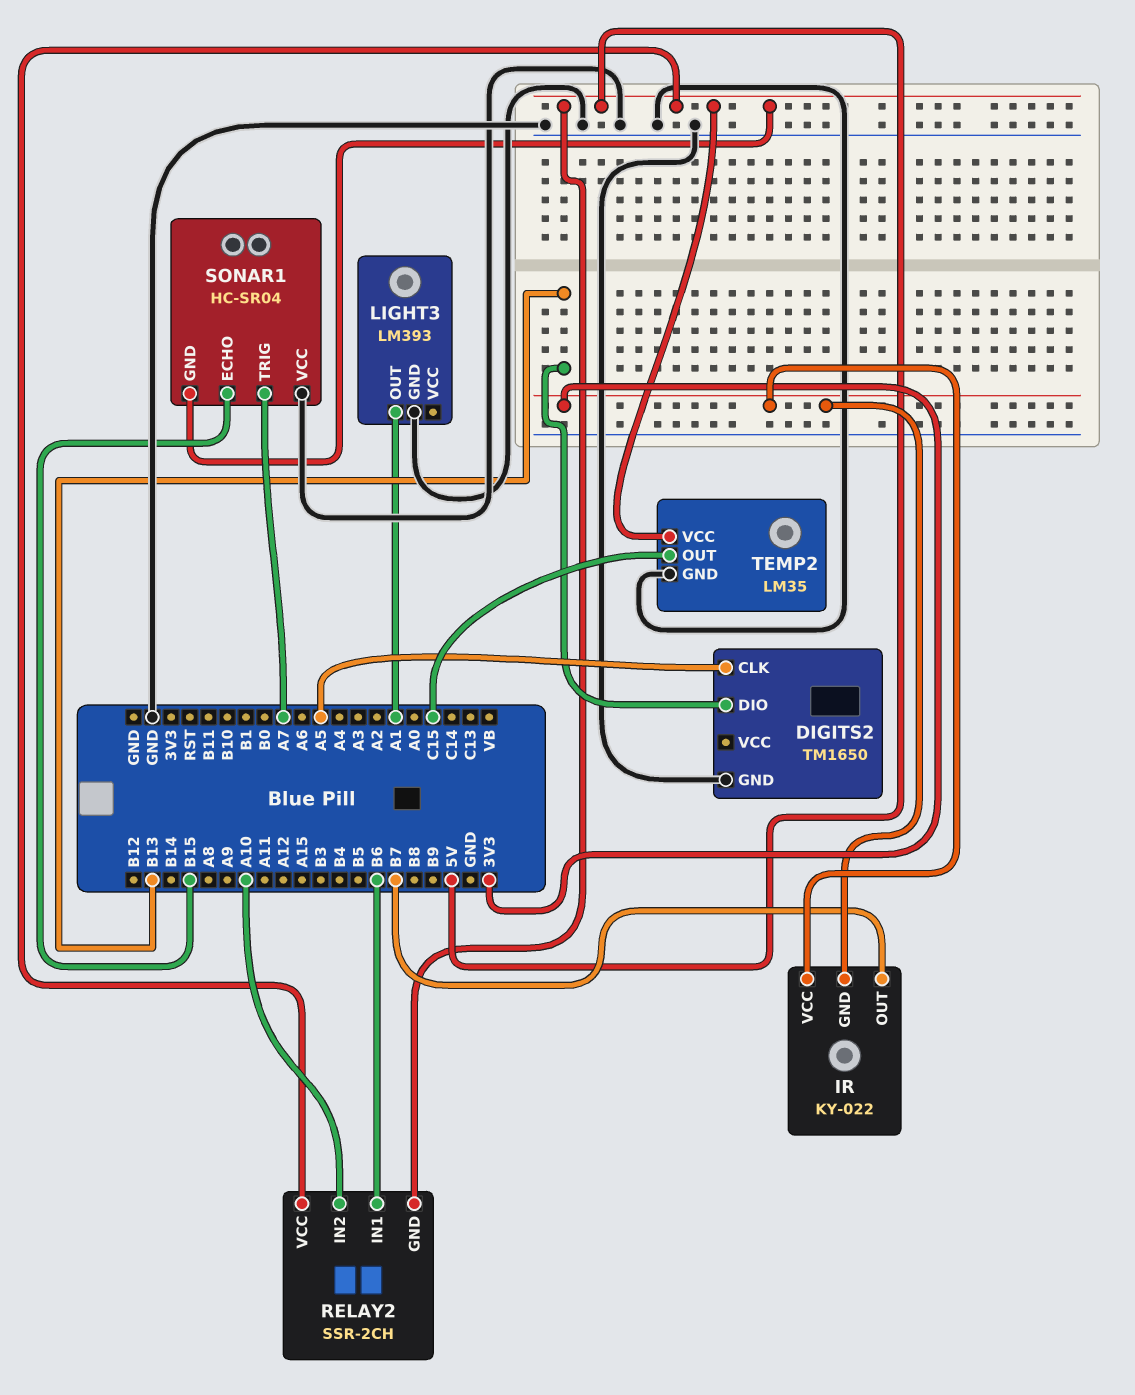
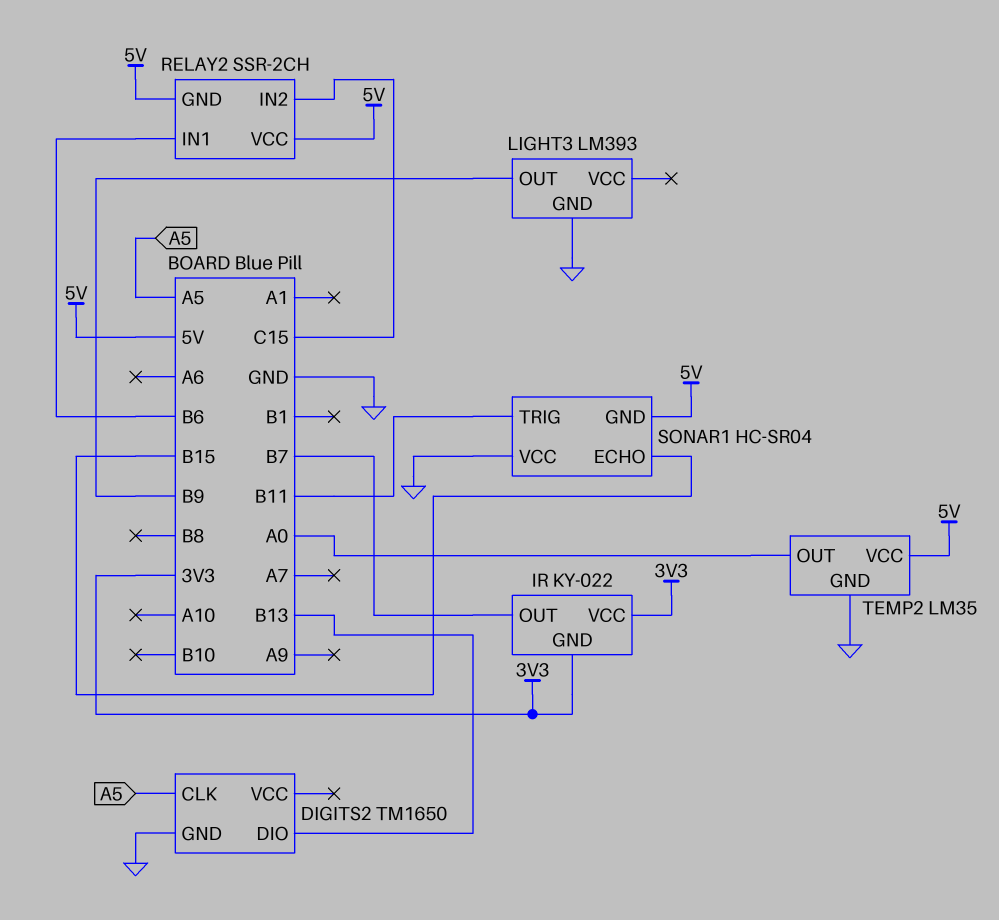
LIGHT3 pin OUT: A1 -> B9
RELAY2 pin IN2: A10 -> C15
SONAR1 pin TRIG: A7 -> B11
TEMP2 pin OUT: C15 -> A0

